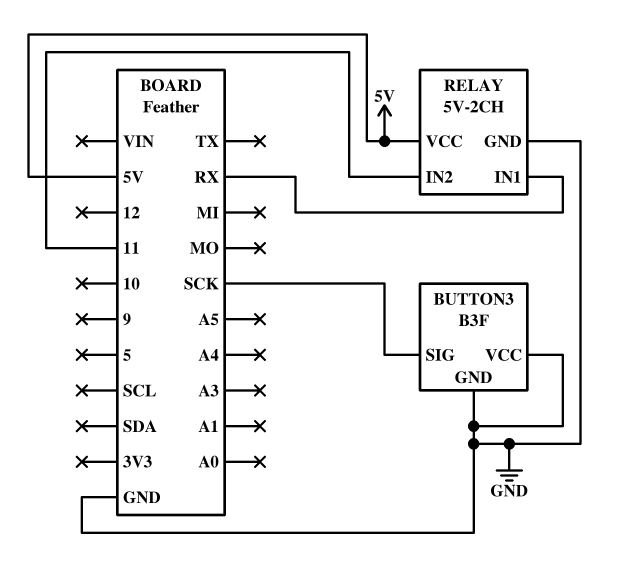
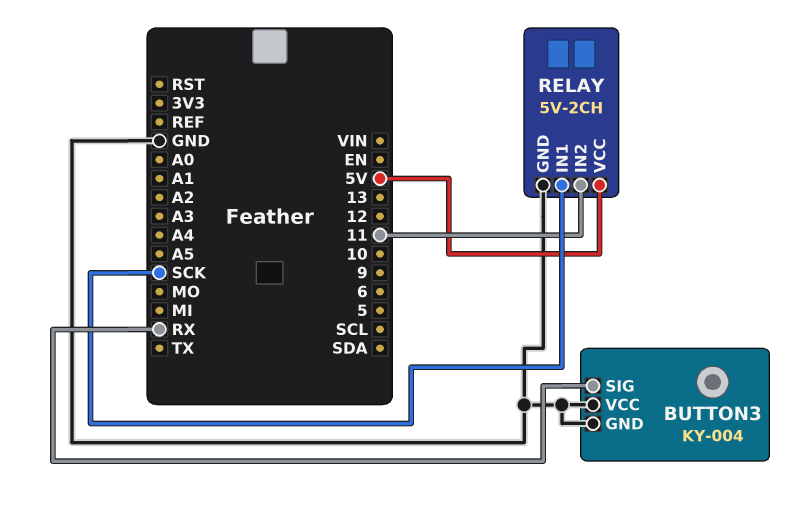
BUTTON3: B3F -> KY-004
BUTTON3 pin SIG: SCK -> RX
RELAY pin IN1: RX -> SCK

